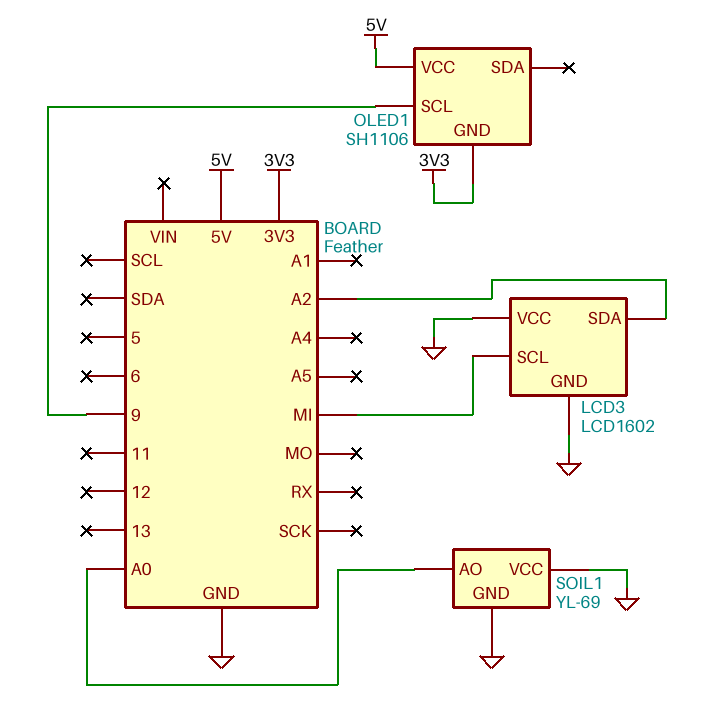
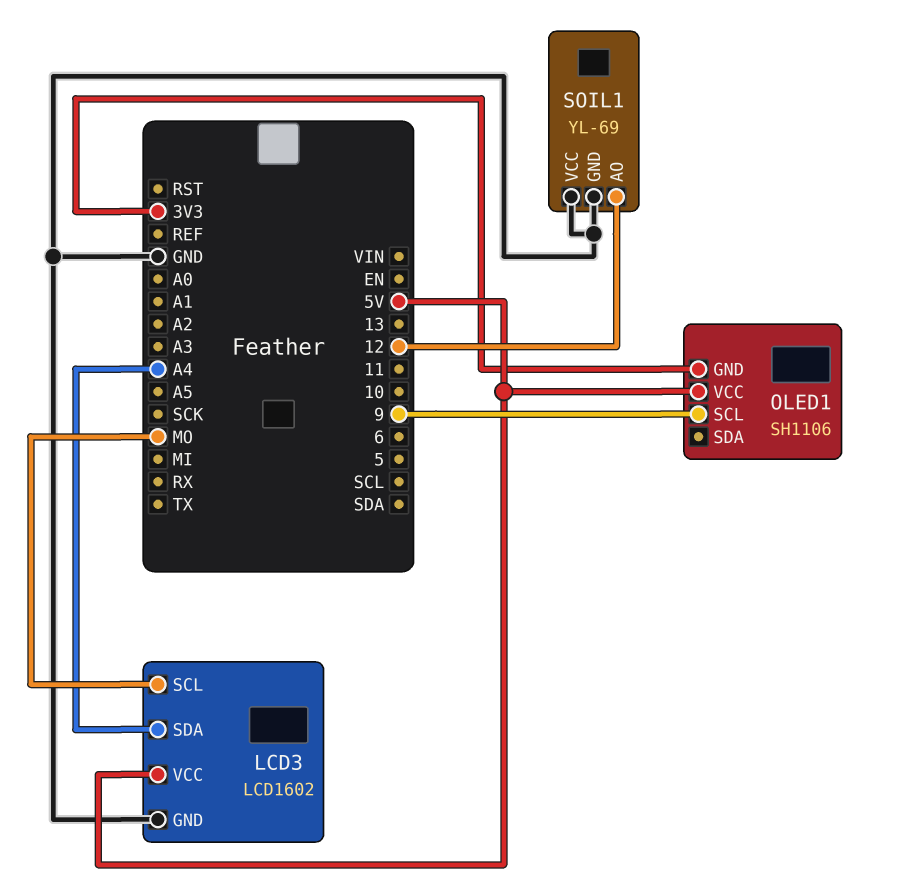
LCD3 pin SCL: MI -> MO
LCD3 pin SDA: A2 -> A4
LCD3 pin VCC: GND -> 5V
SOIL1 pin AO: A0 -> 12

